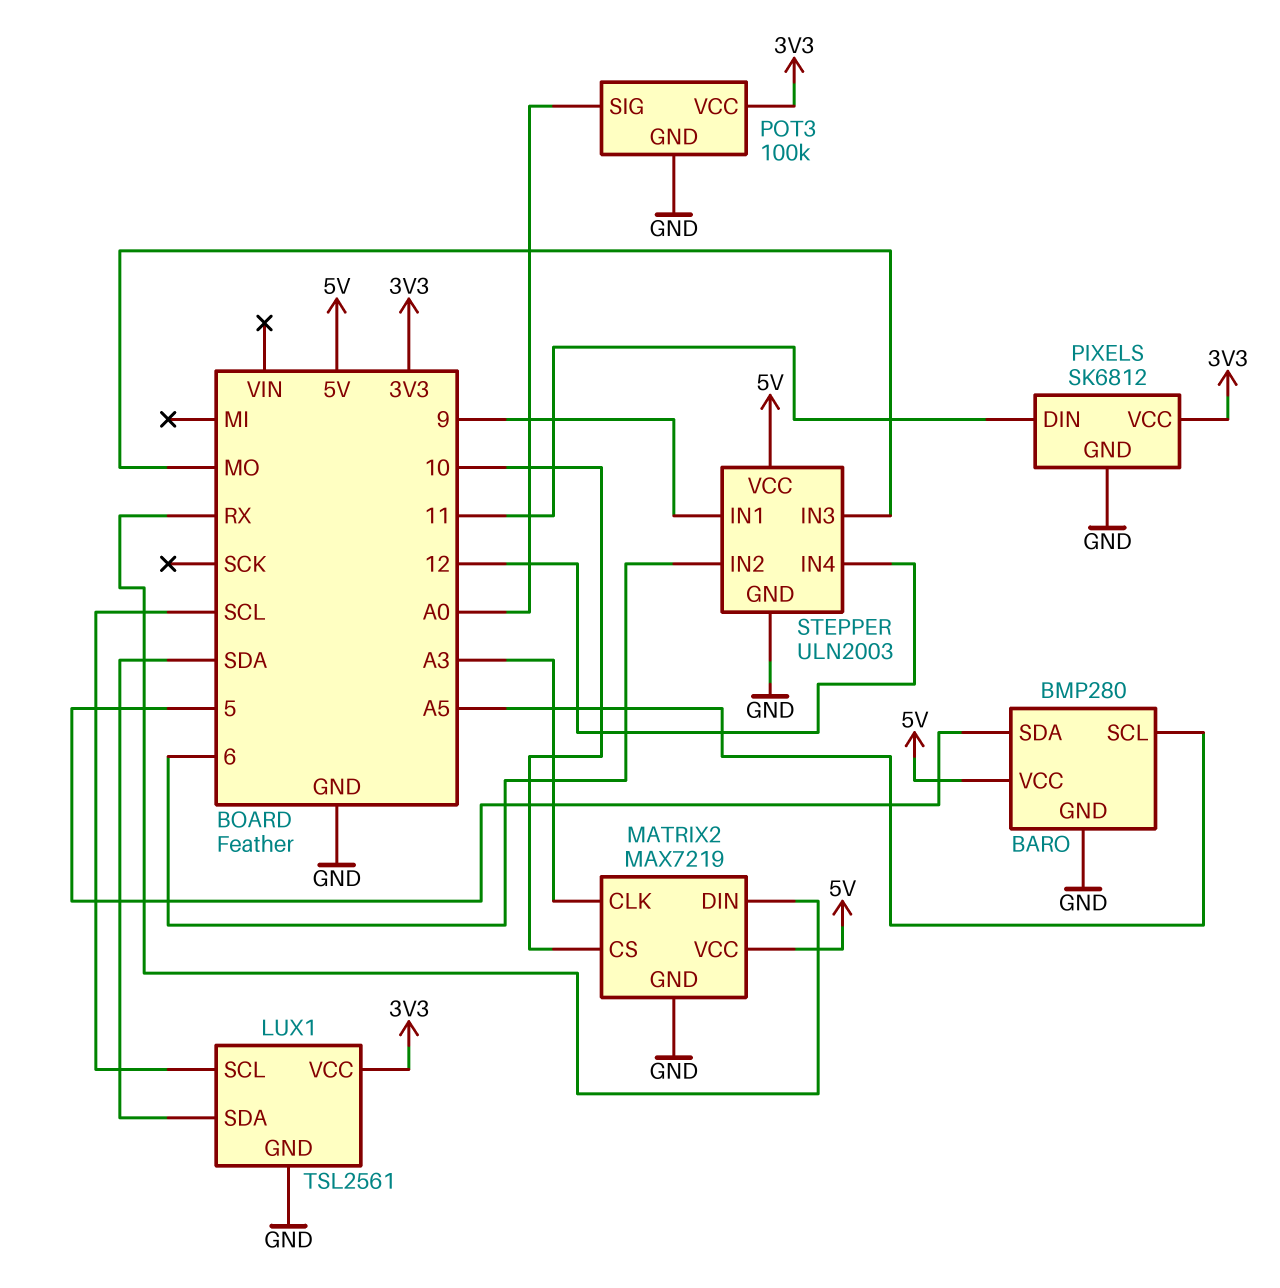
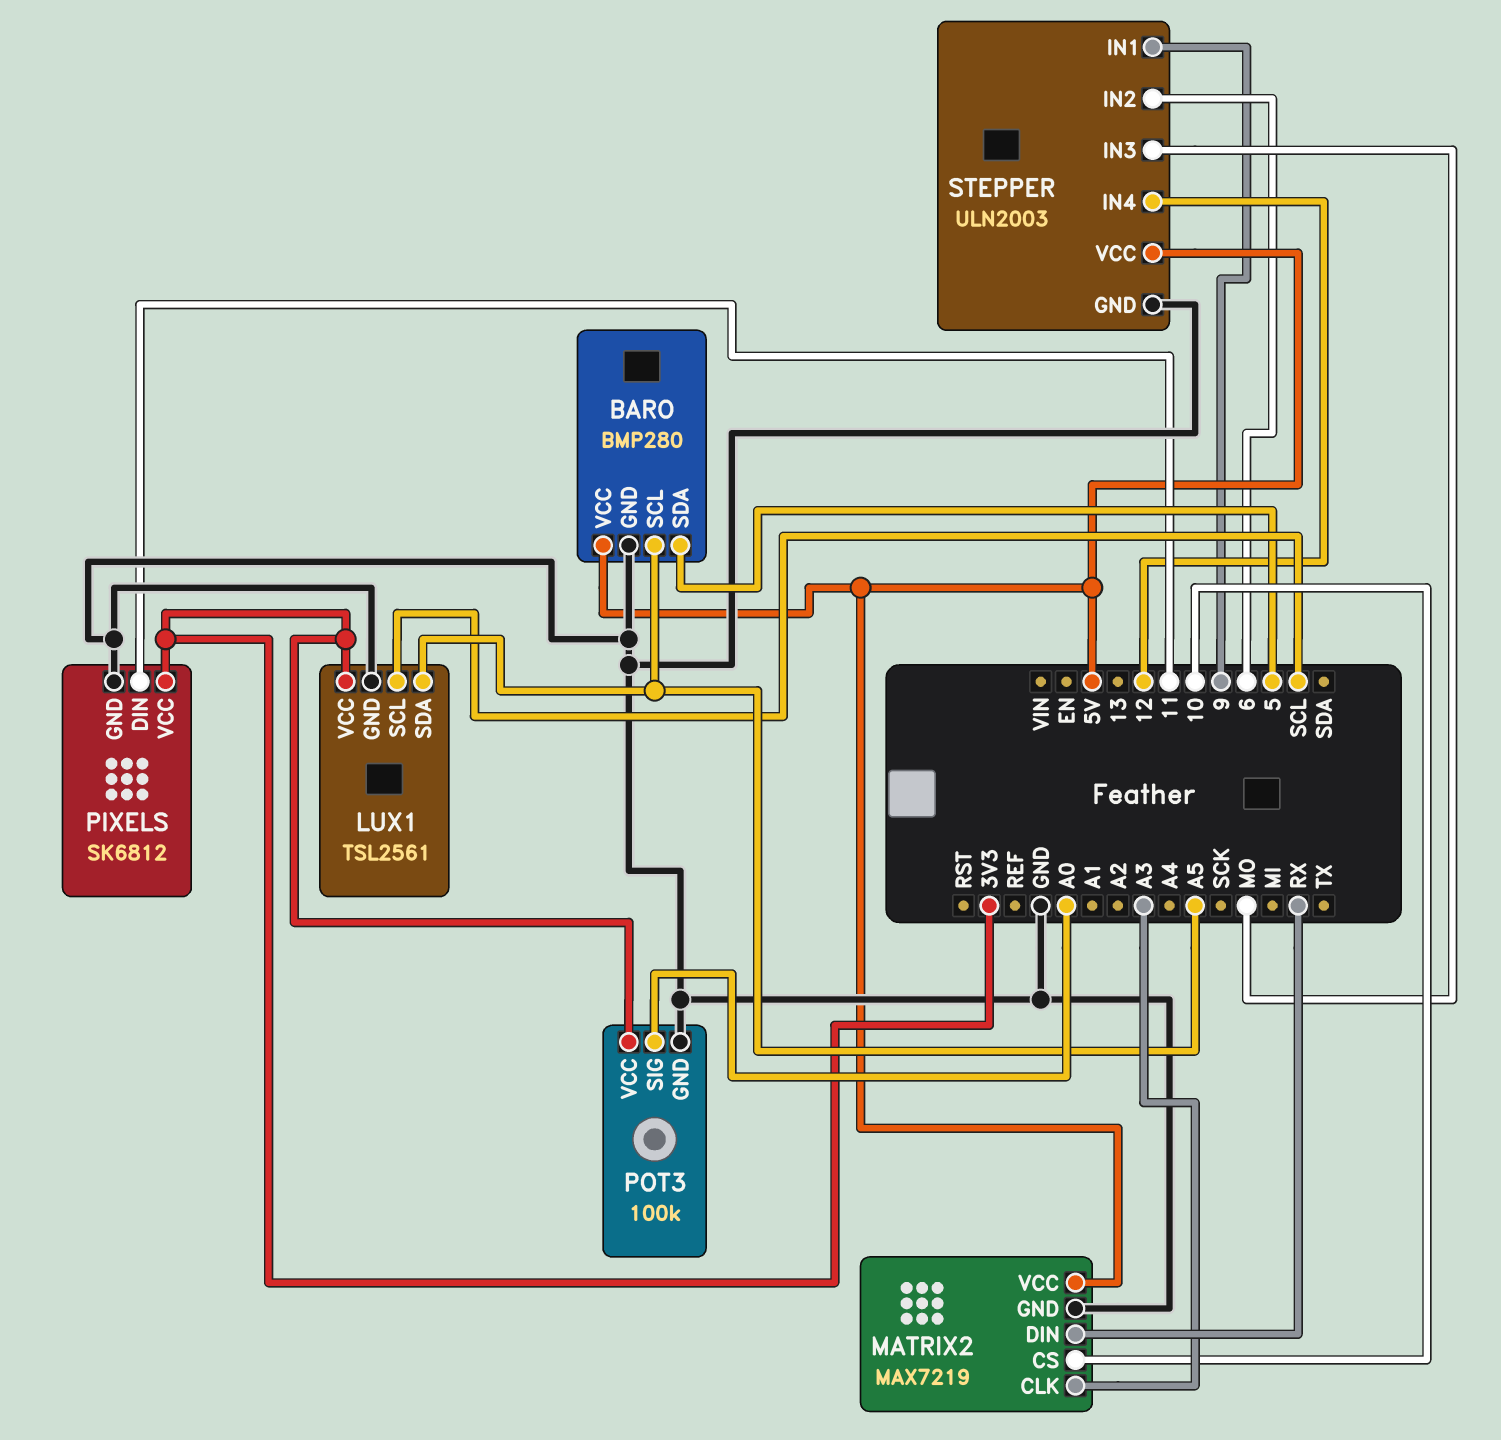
LUX1 pin SDA: SDA -> A5

